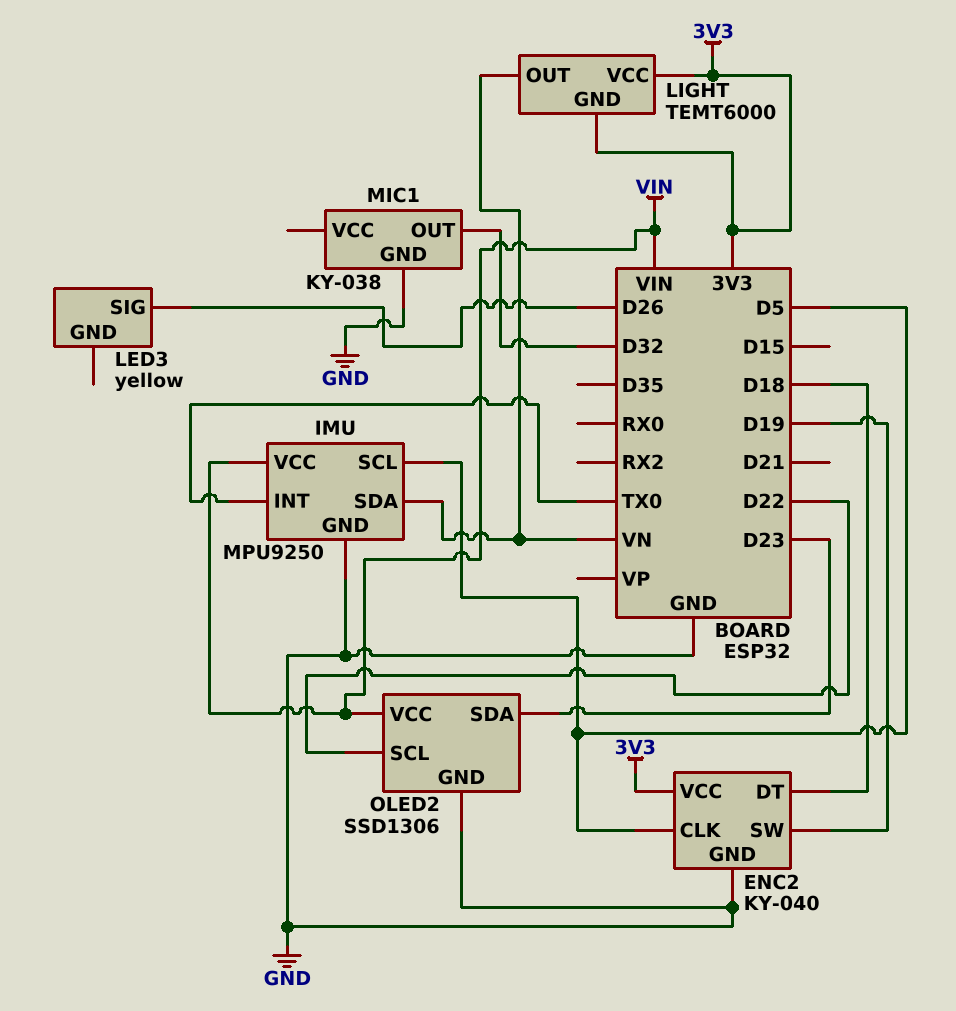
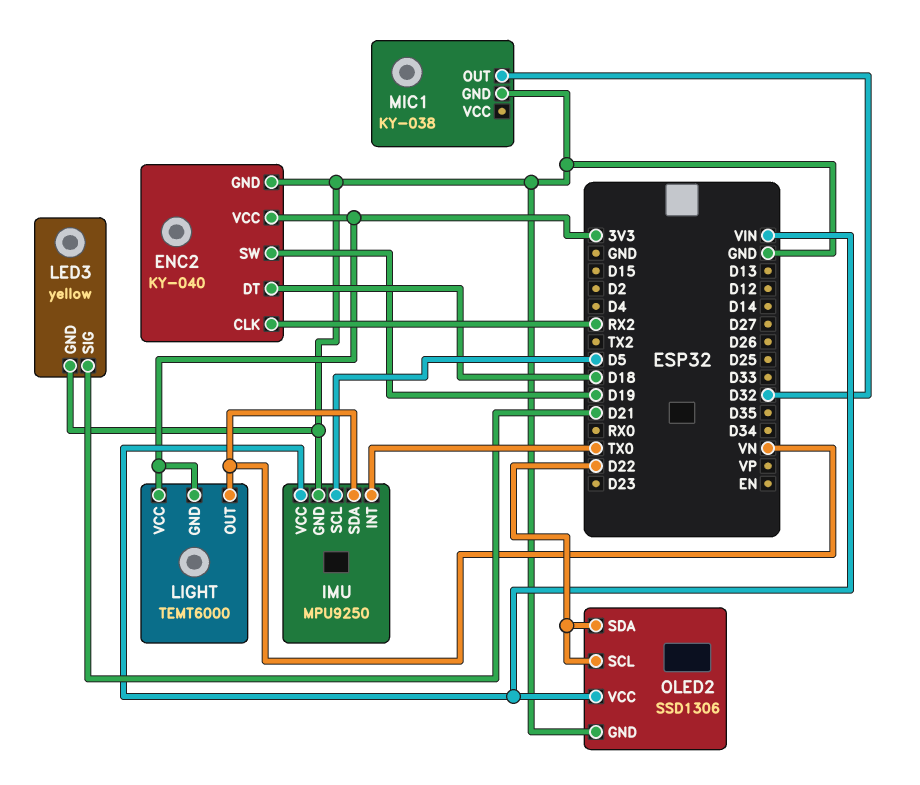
ENC2 pin CLK: D5 -> RX2
LED3 pin GND: none -> GND
LED3 pin SIG: D26 -> D21
OLED2 pin SDA: D23 -> D22

